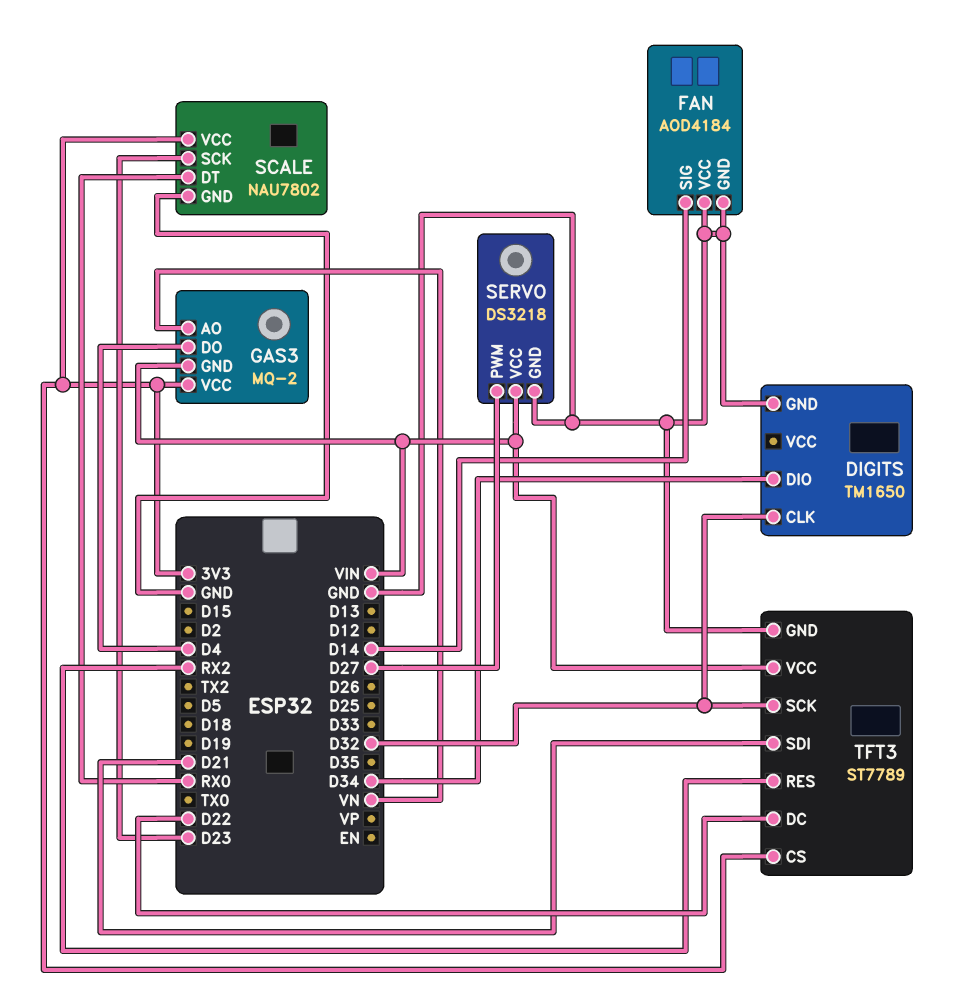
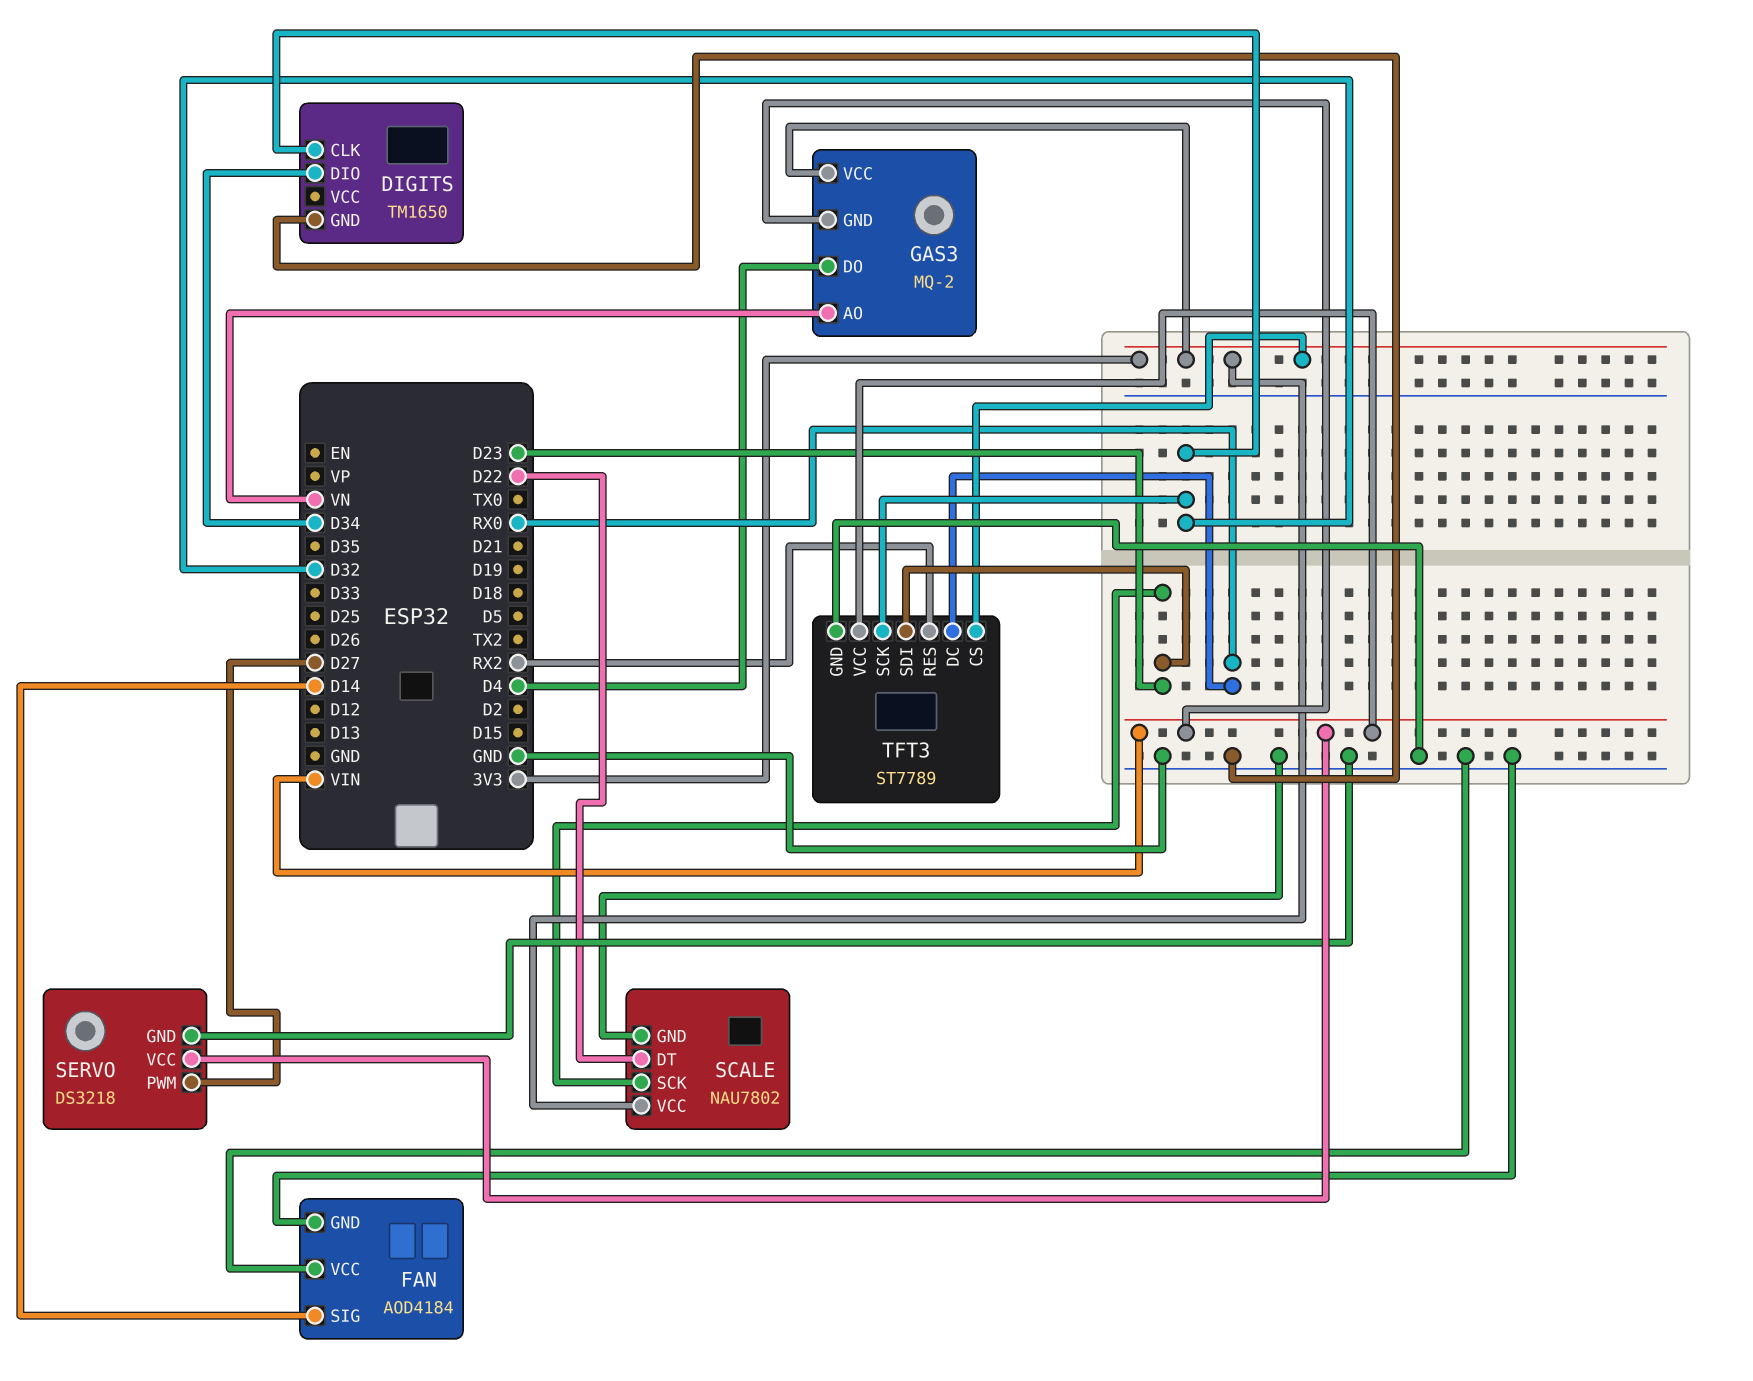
SCALE pin DT: RX0 -> D22
TFT3 pin DC: D22 -> RX0
TFT3 pin SDI: D21 -> D23

